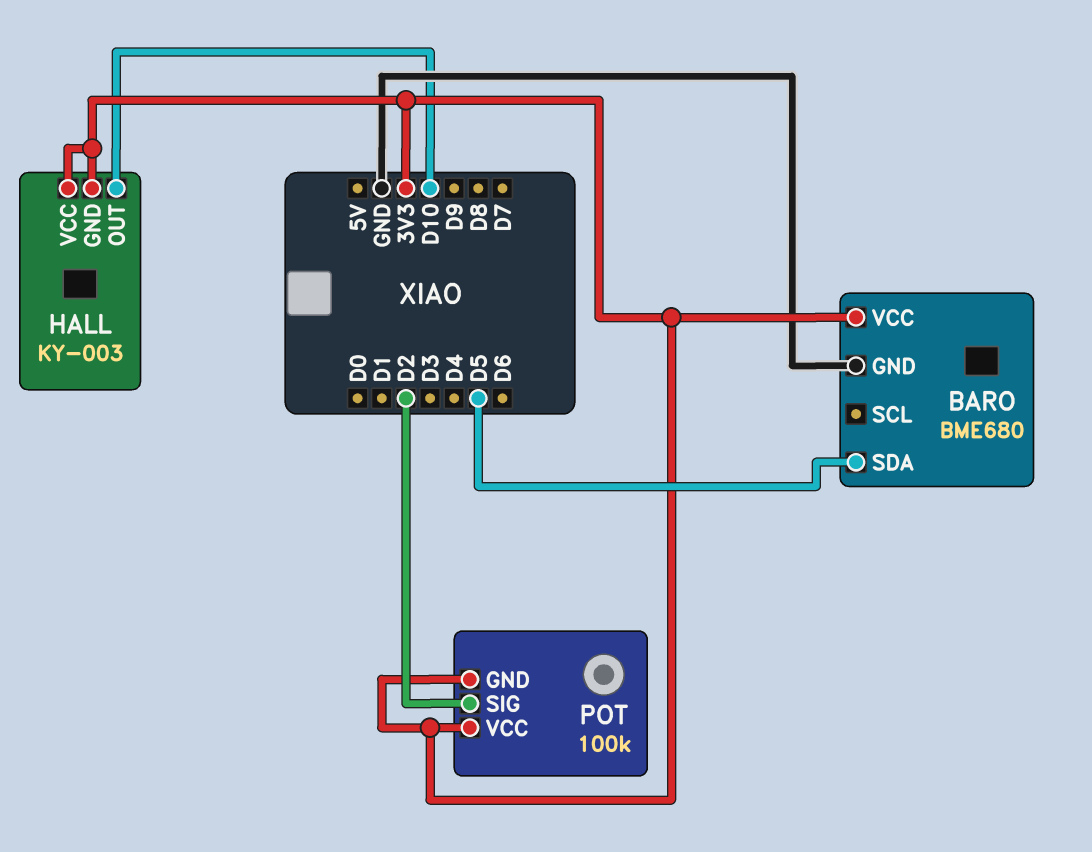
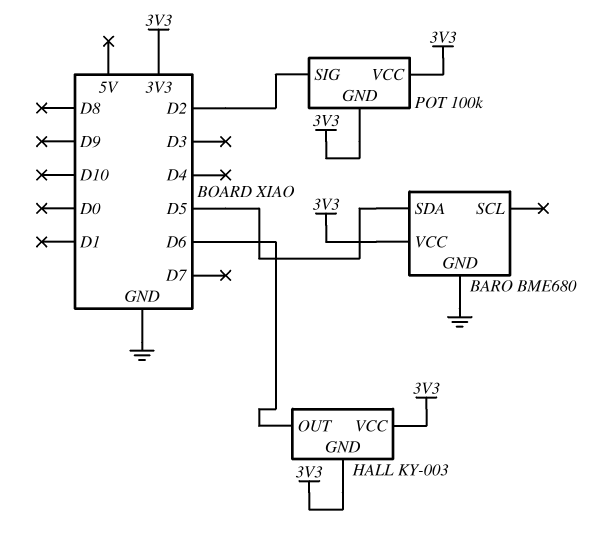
HALL pin OUT: D10 -> D6

